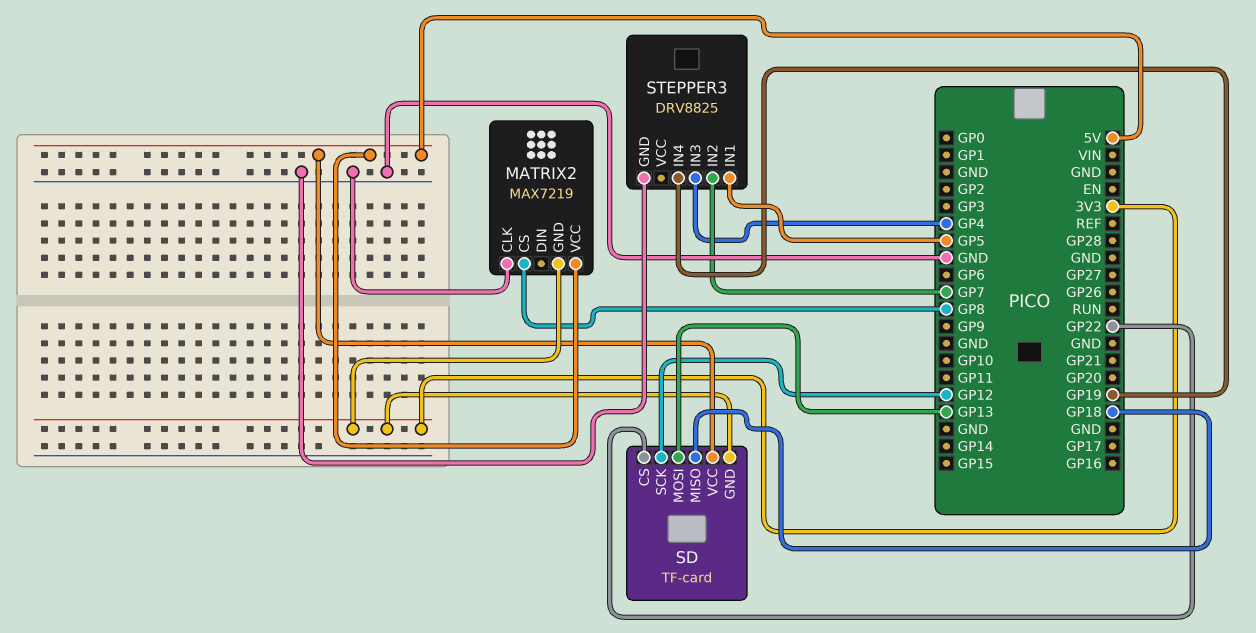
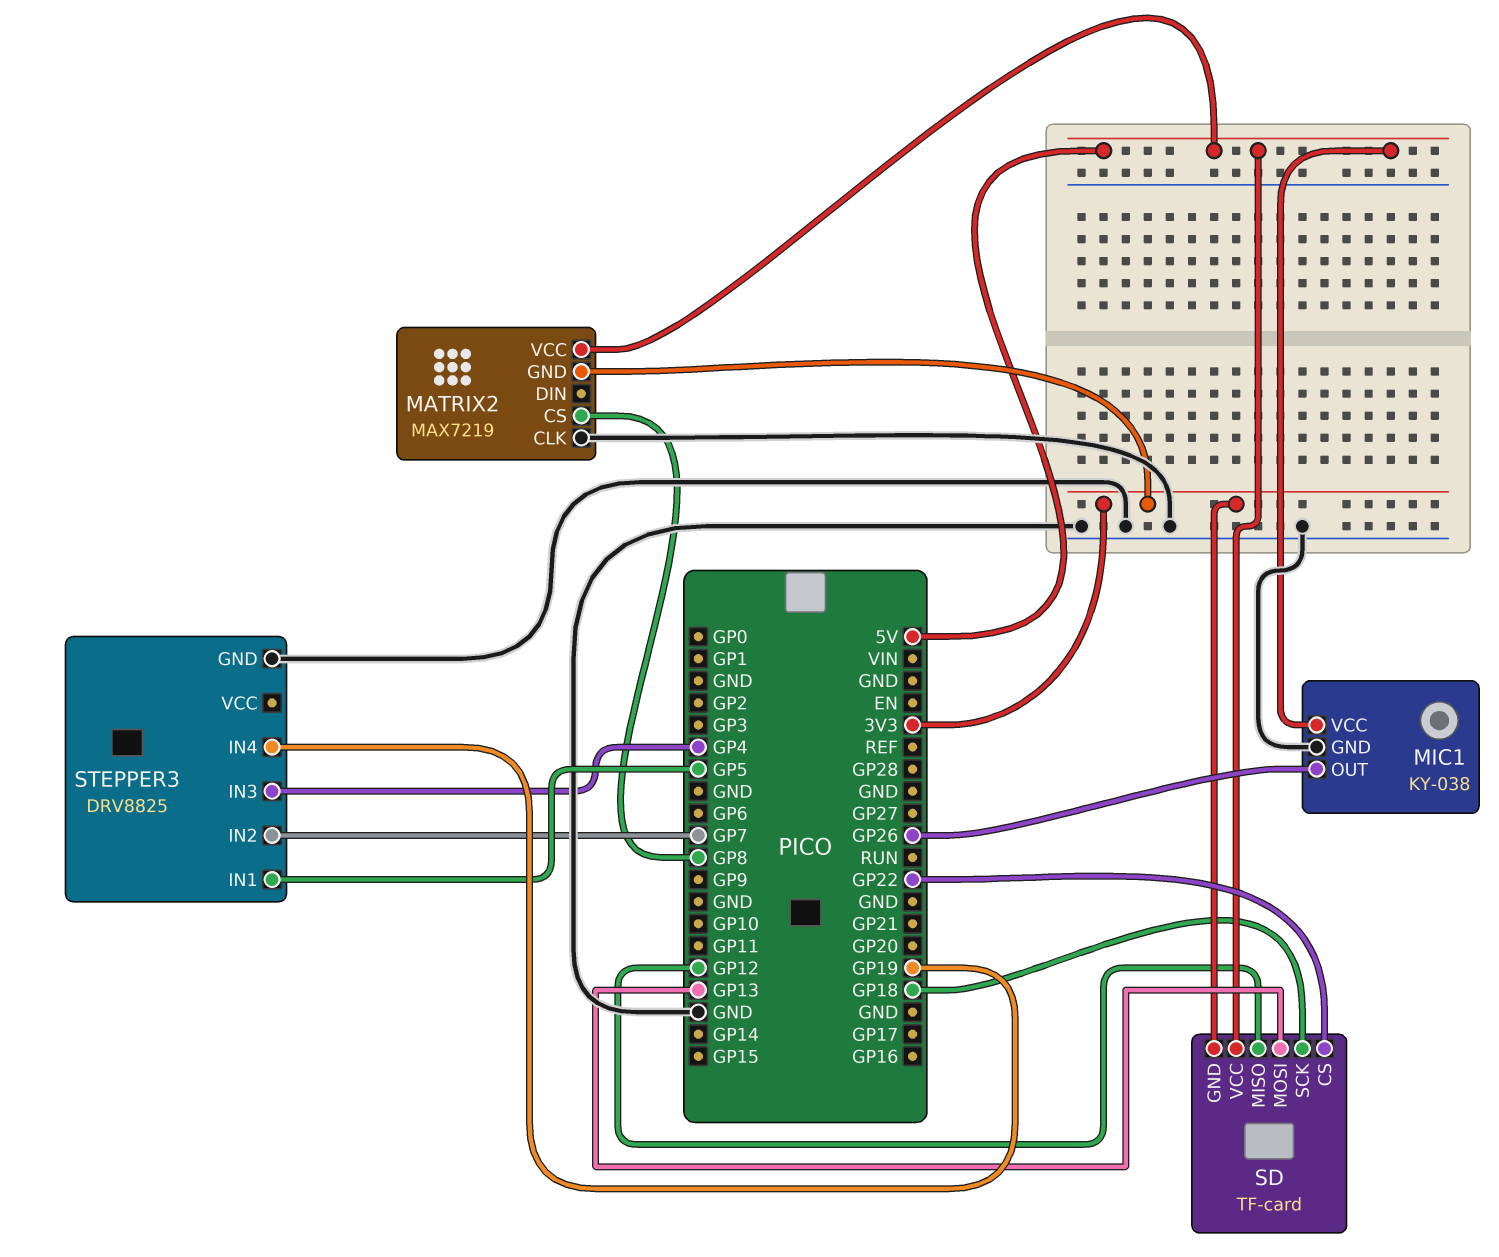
MIC1: none -> KY-038
MIC1 pin GND: none -> GND
MIC1 pin OUT: none -> GP26
MIC1 pin VCC: none -> 5V
SD pin MISO: GP18 -> GP12
SD pin SCK: GP12 -> GP18

